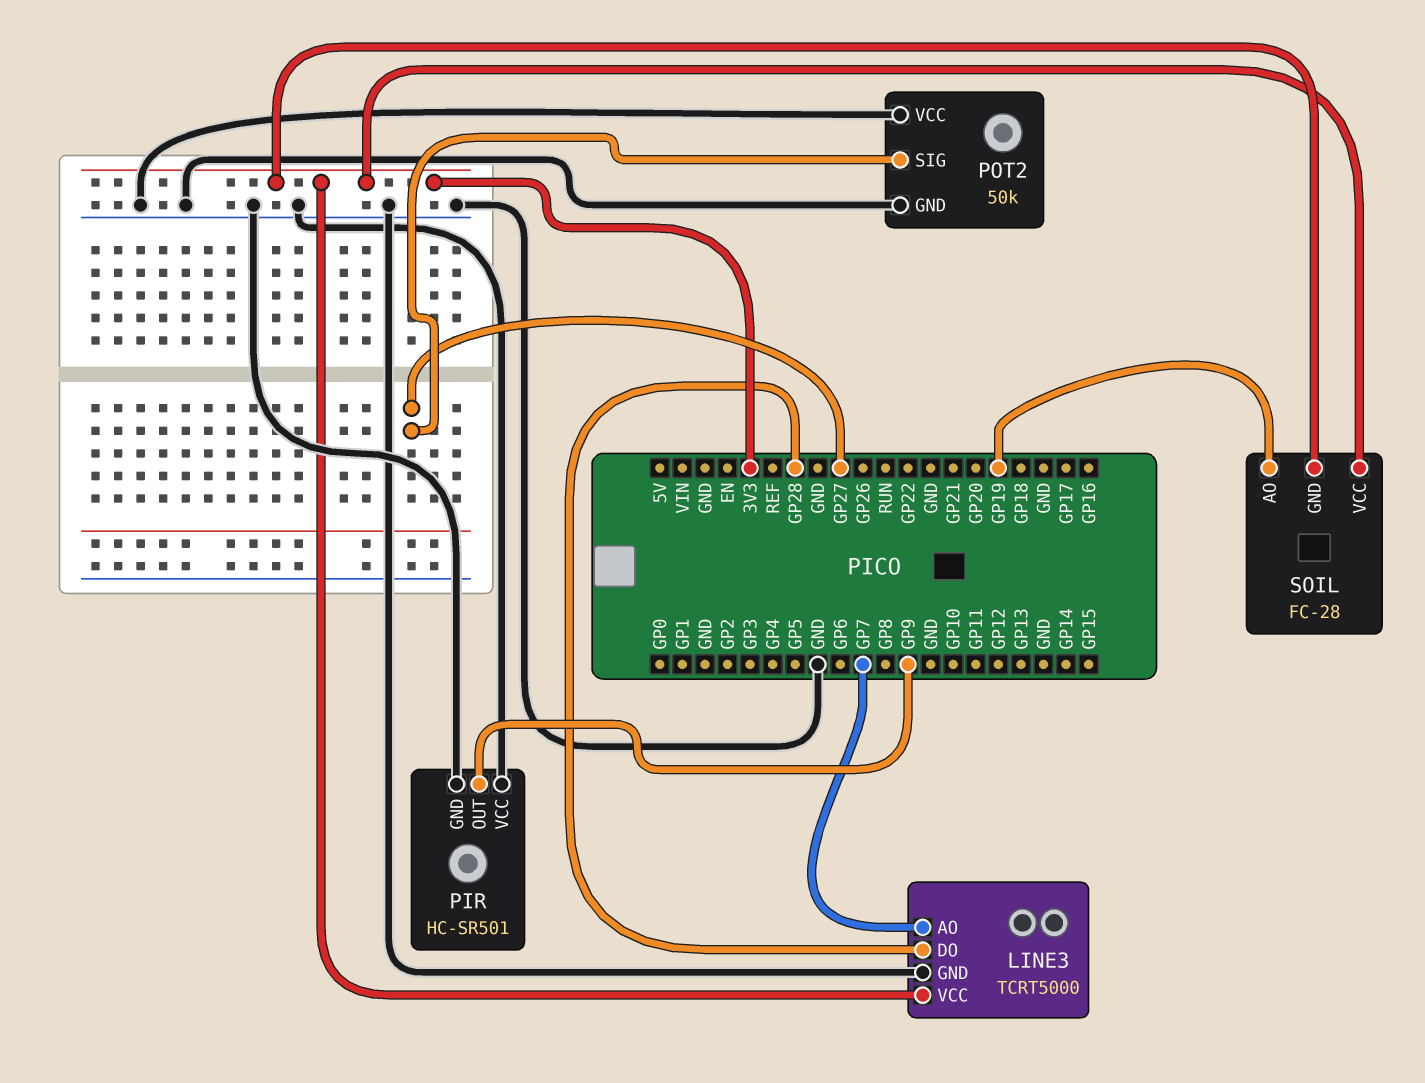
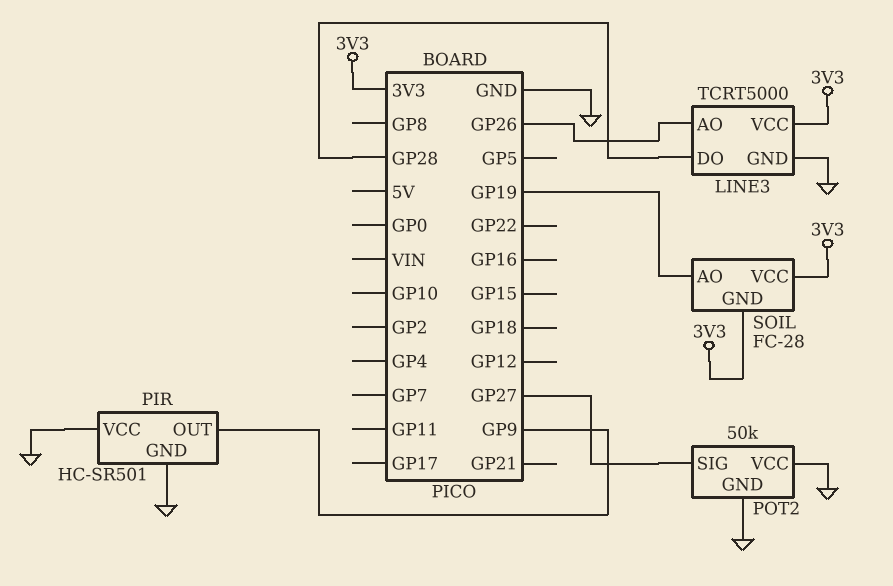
LINE3 pin AO: GP7 -> GP26

